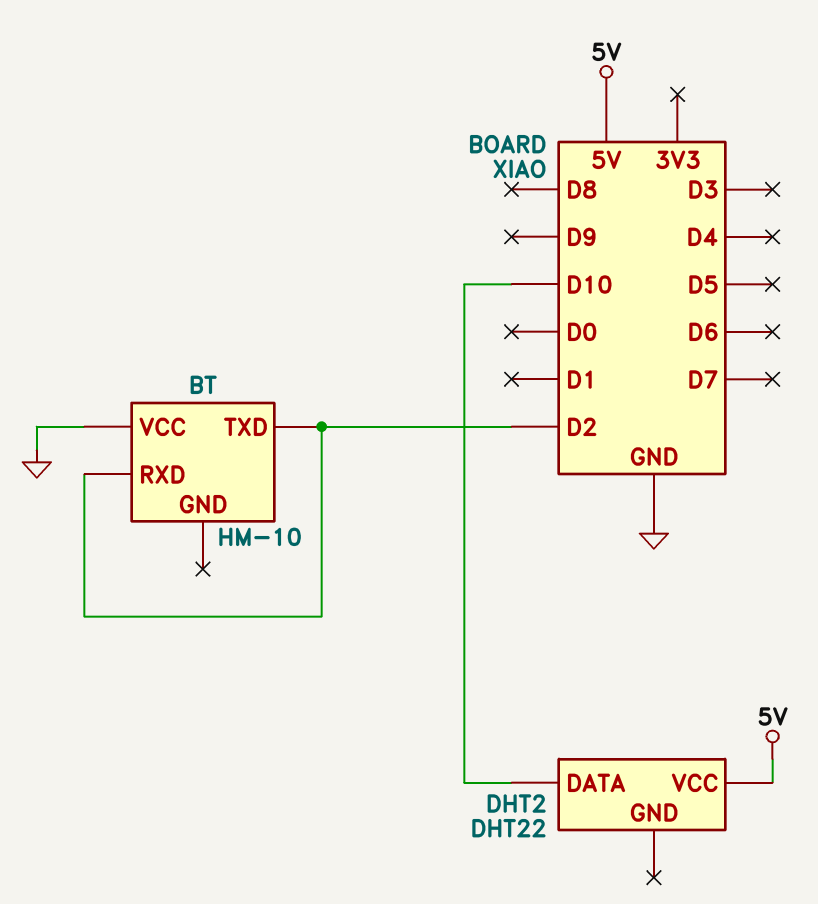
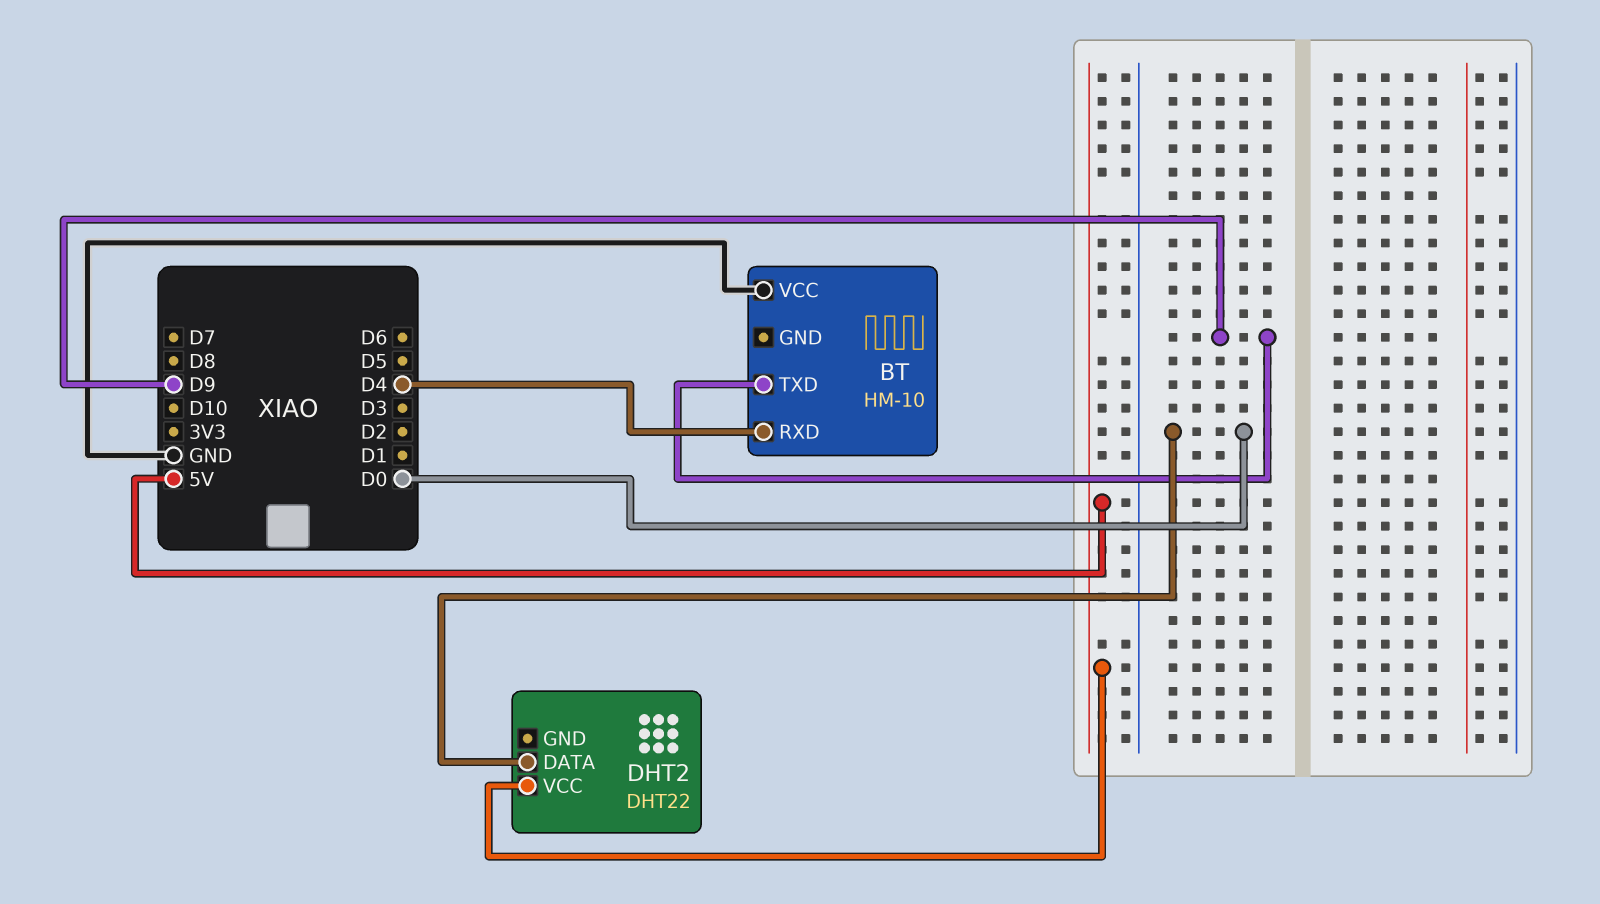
BT pin RXD: D2 -> D4
BT pin TXD: D2 -> D9
DHT2 pin DATA: D10 -> D0

